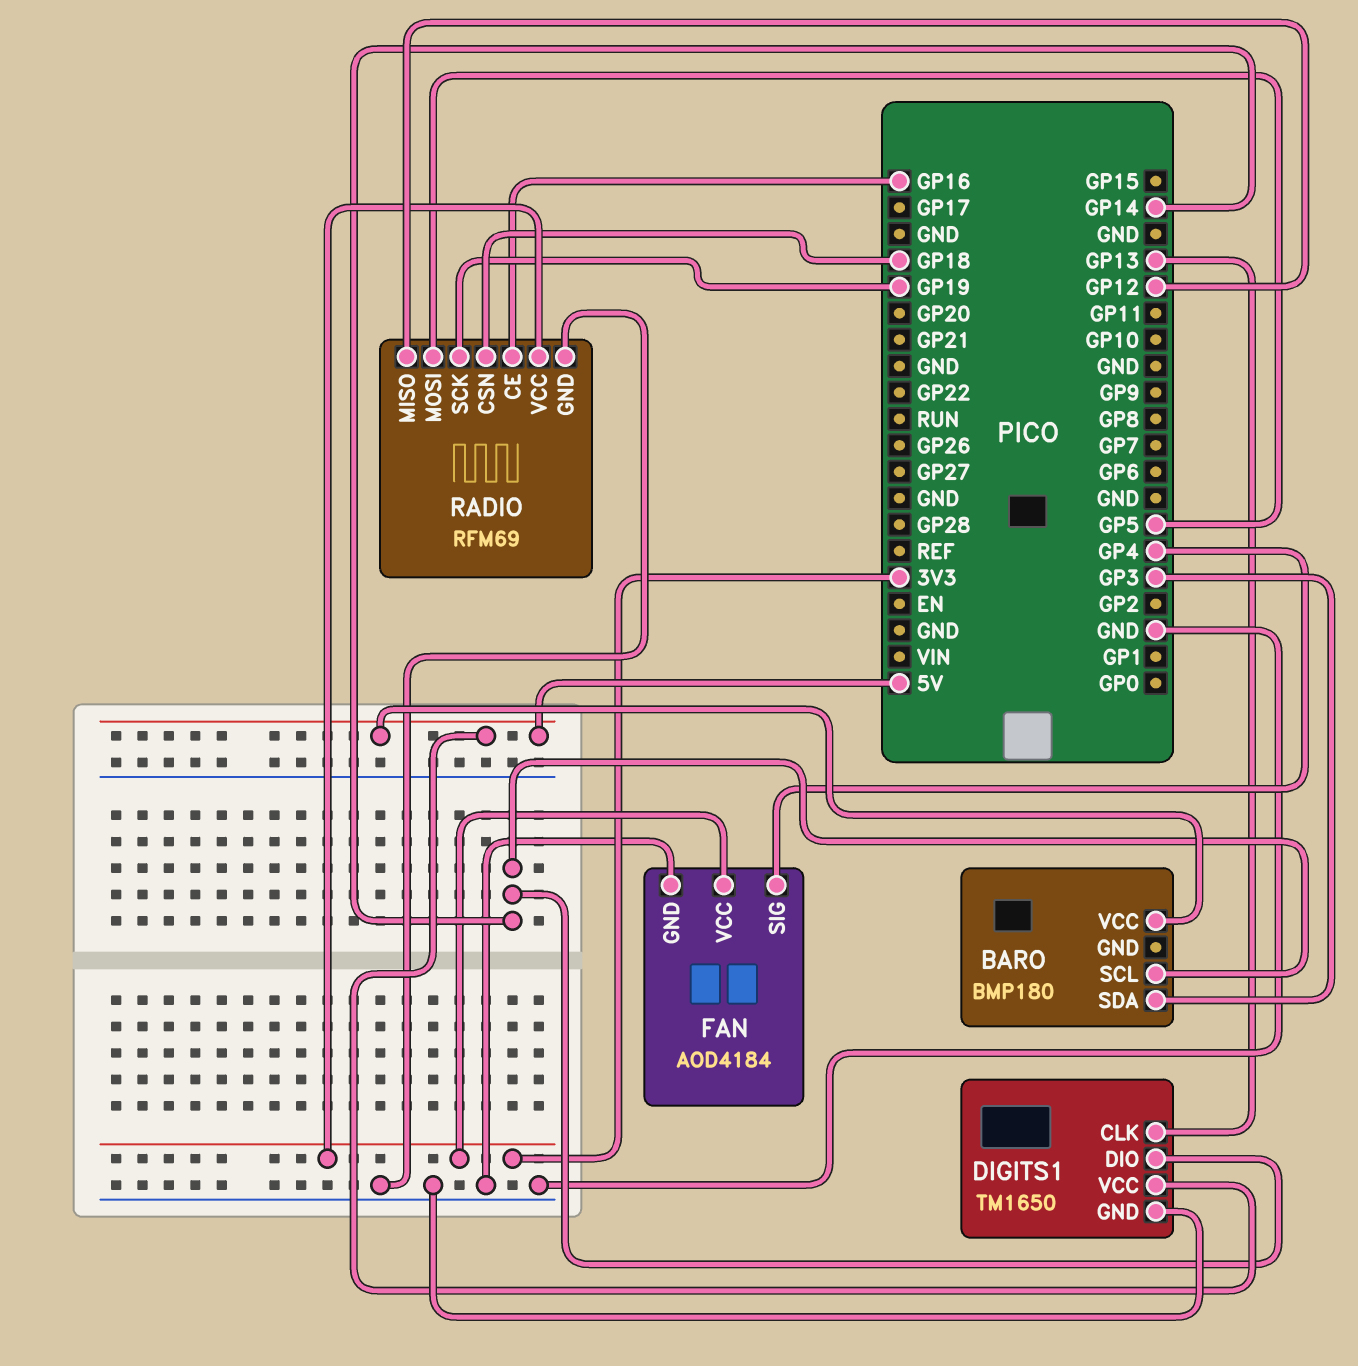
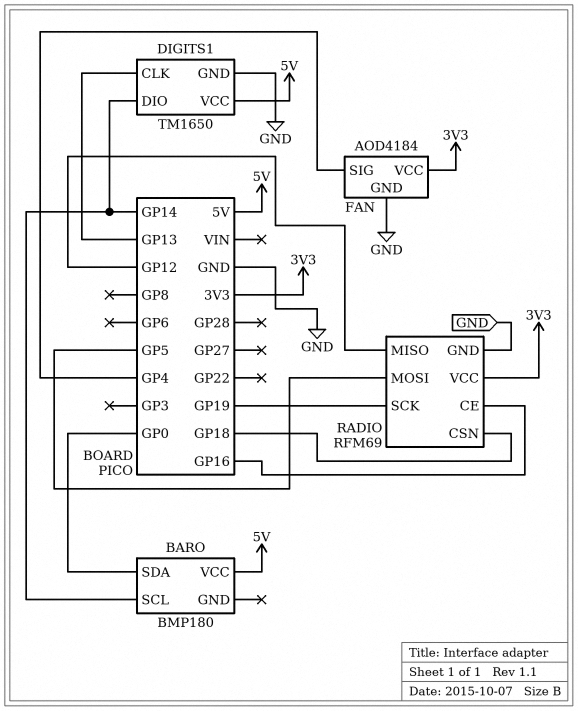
BARO pin SDA: GP3 -> GP0

